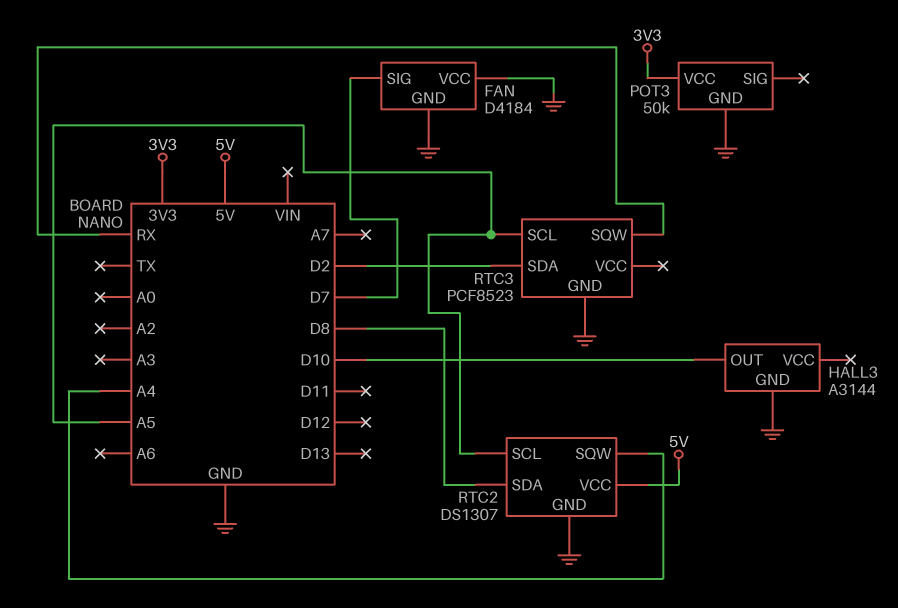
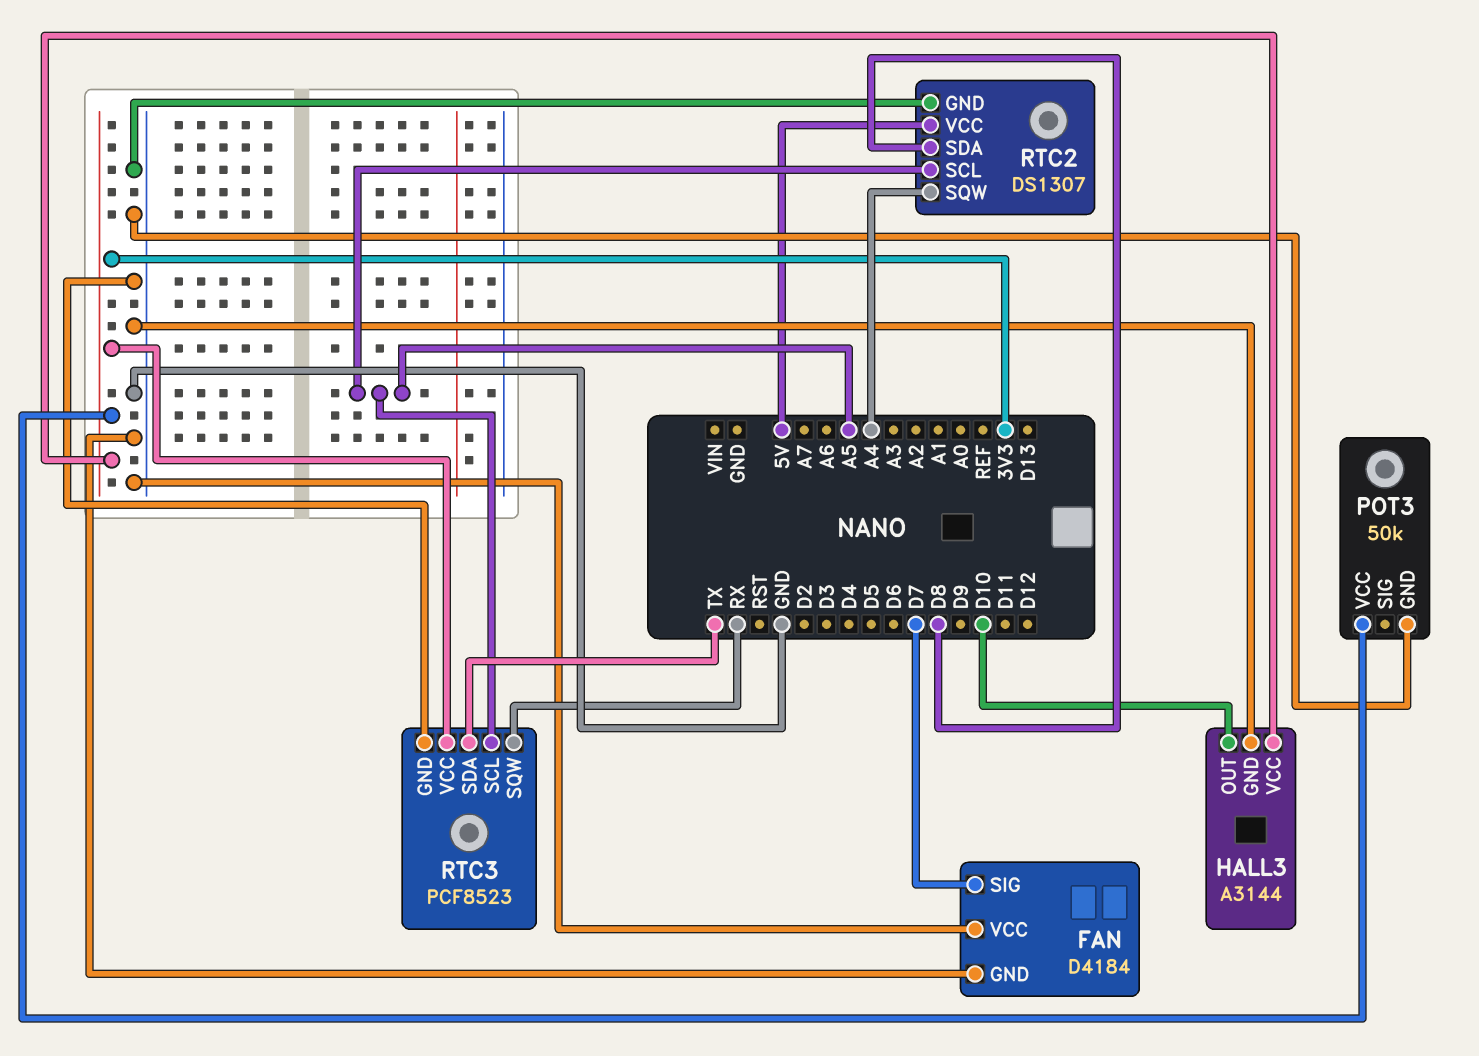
HALL3 pin VCC: none -> 3V3
RTC3 pin SDA: D2 -> TX
RTC3 pin VCC: none -> 3V3

